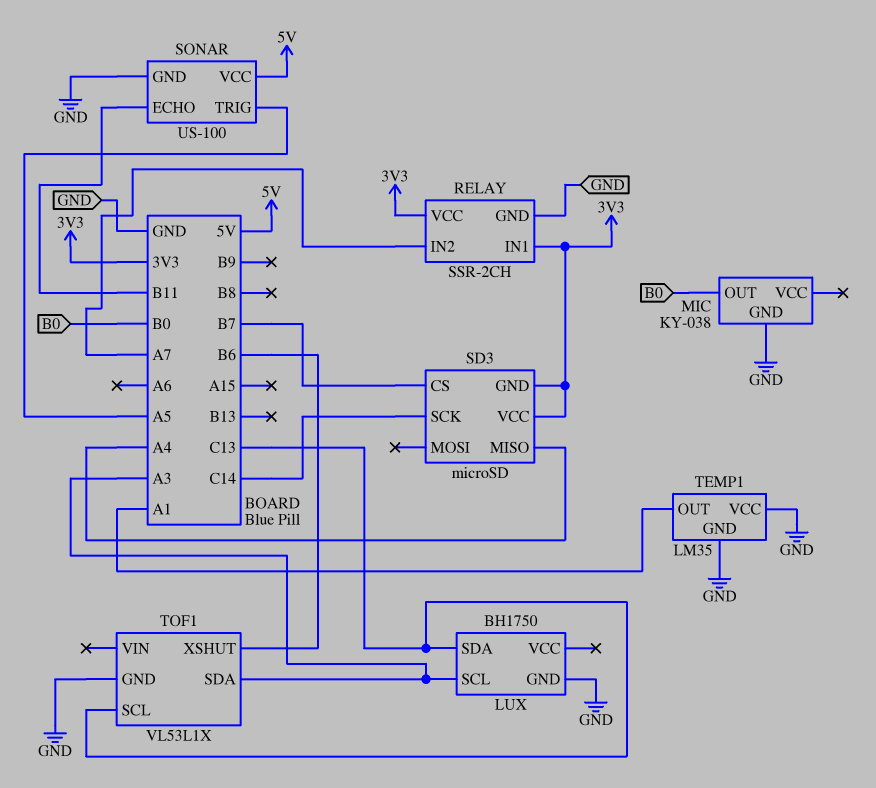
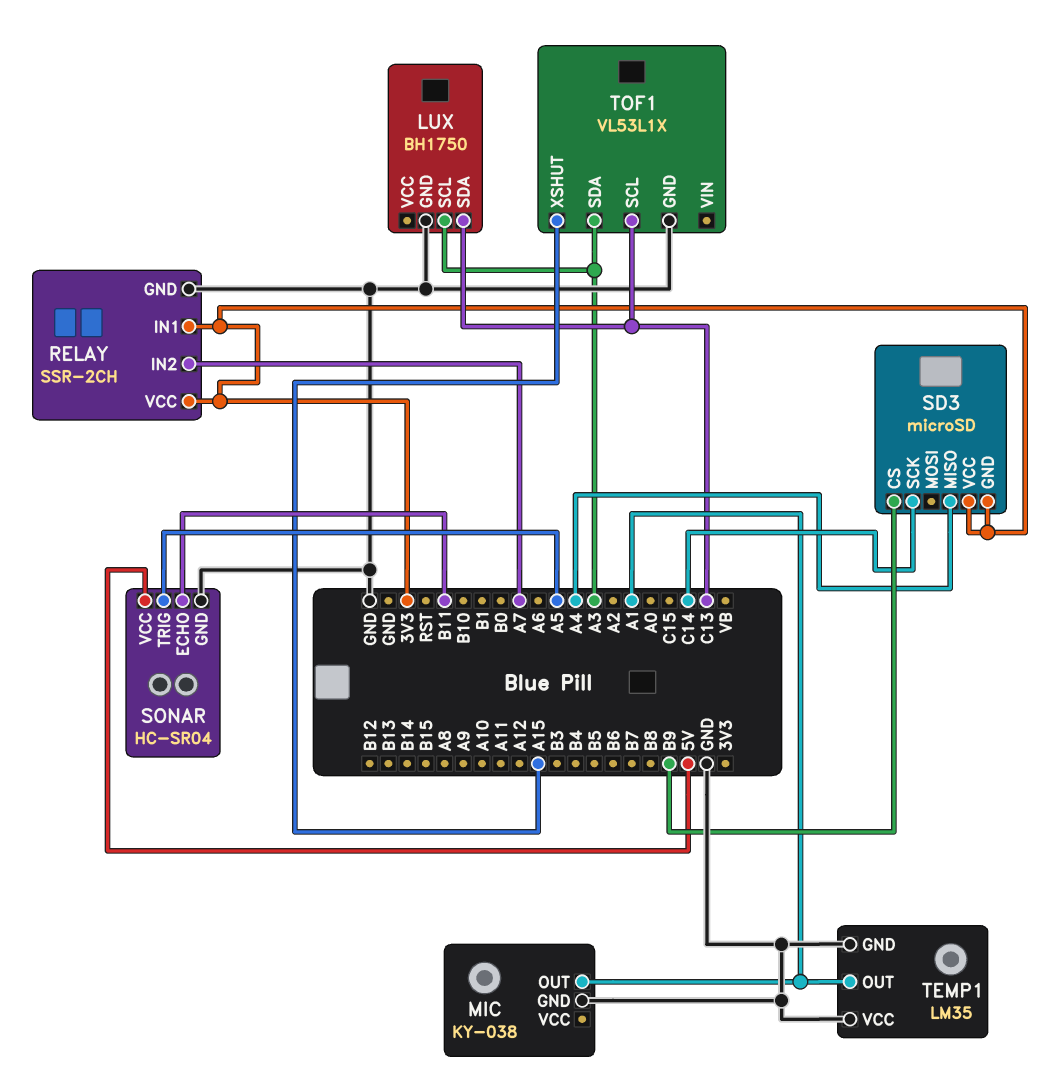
MIC pin OUT: B0 -> A1
SD3 pin CS: B7 -> B9
SONAR: US-100 -> HC-SR04
TOF1 pin XSHUT: B6 -> A15

